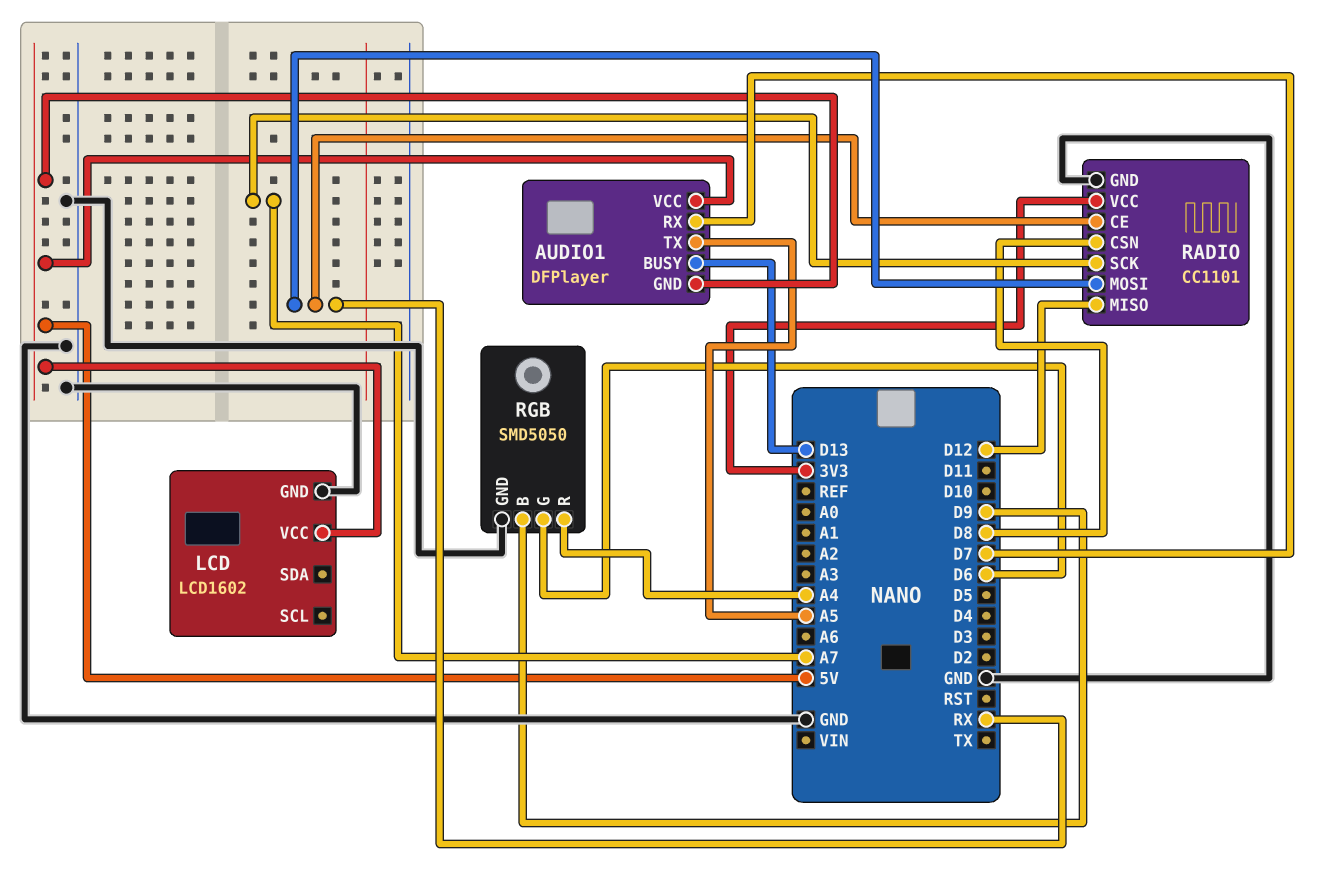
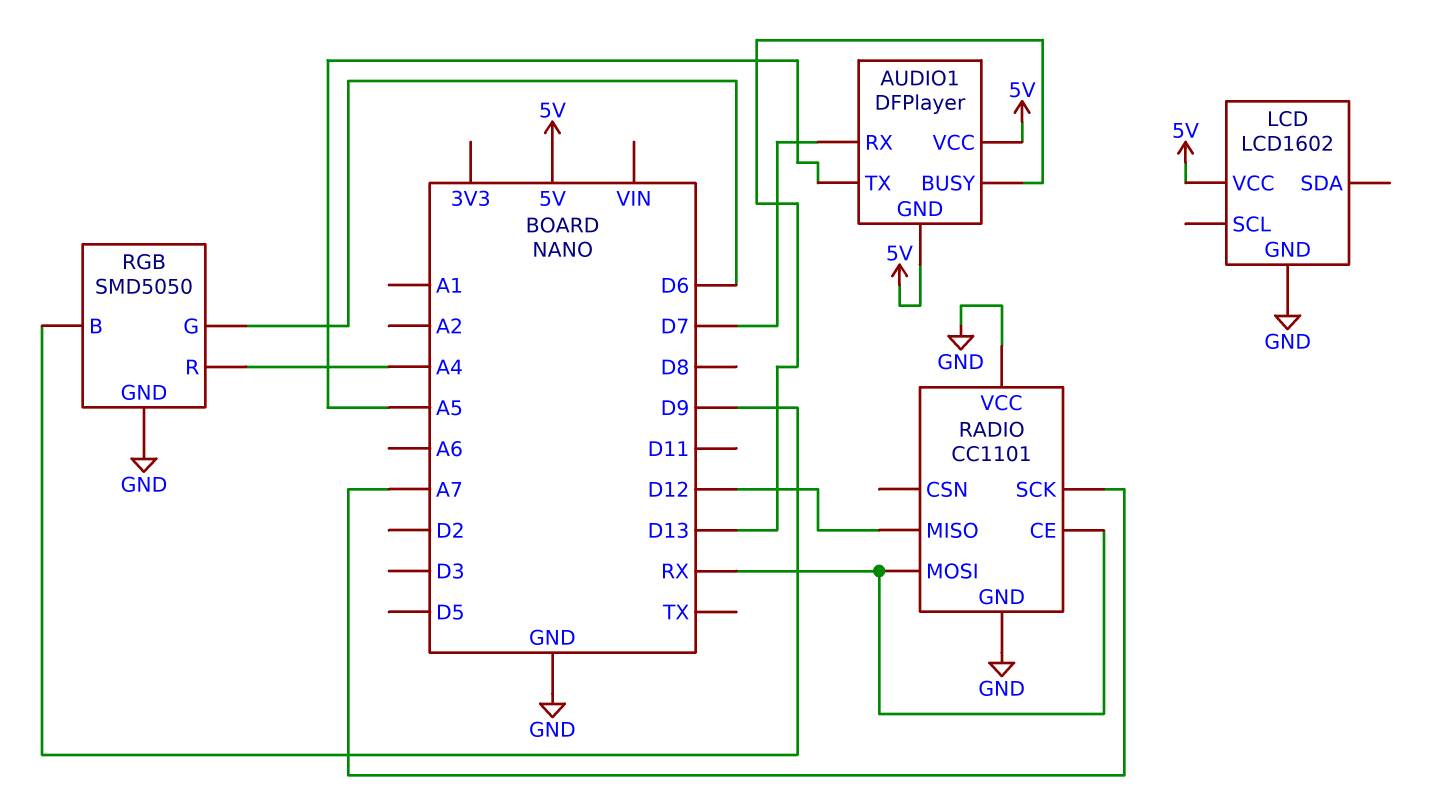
RADIO pin CSN: D8 -> none
RADIO pin VCC: 3V3 -> GND

